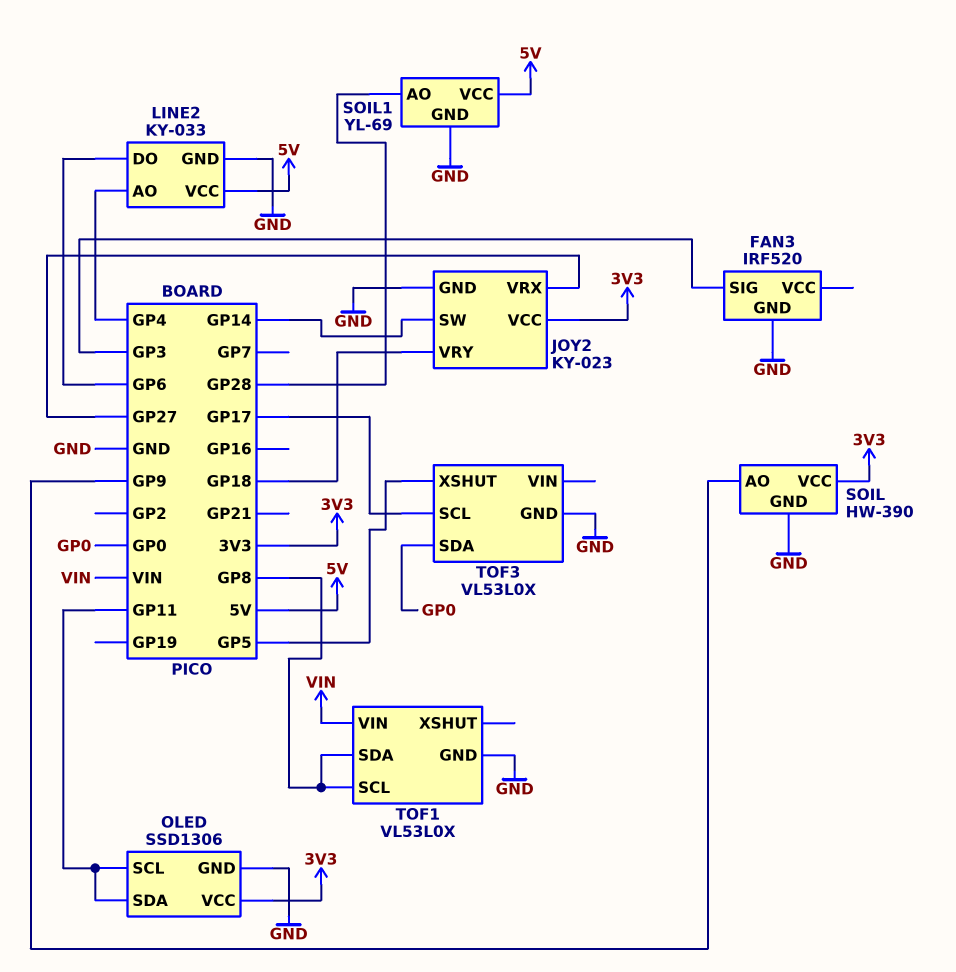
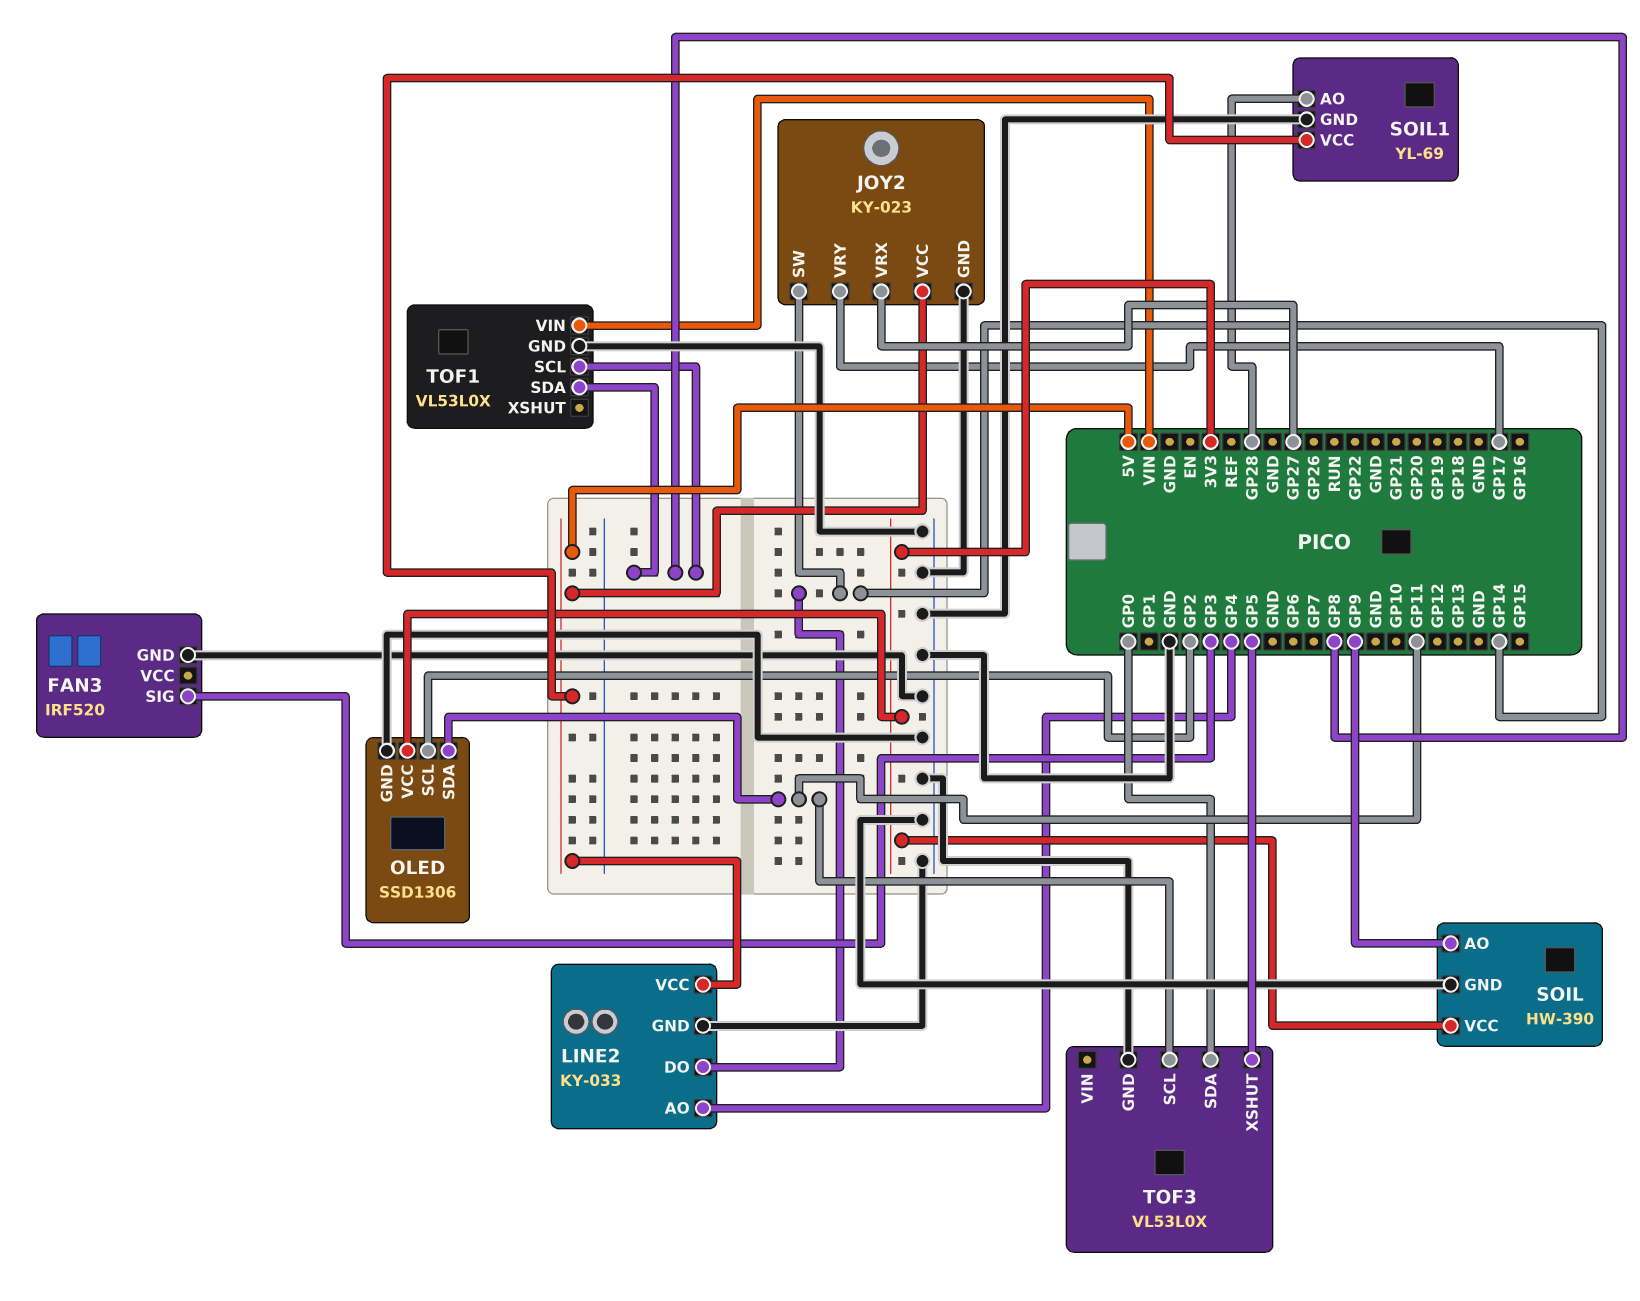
JOY2 pin VCC: 3V3 -> 5V
JOY2 pin VRY: GP18 -> GP17
LINE2 pin DO: GP6 -> GP14
OLED pin SCL: GP11 -> GP2
TOF3 pin SCL: GP17 -> GP11

